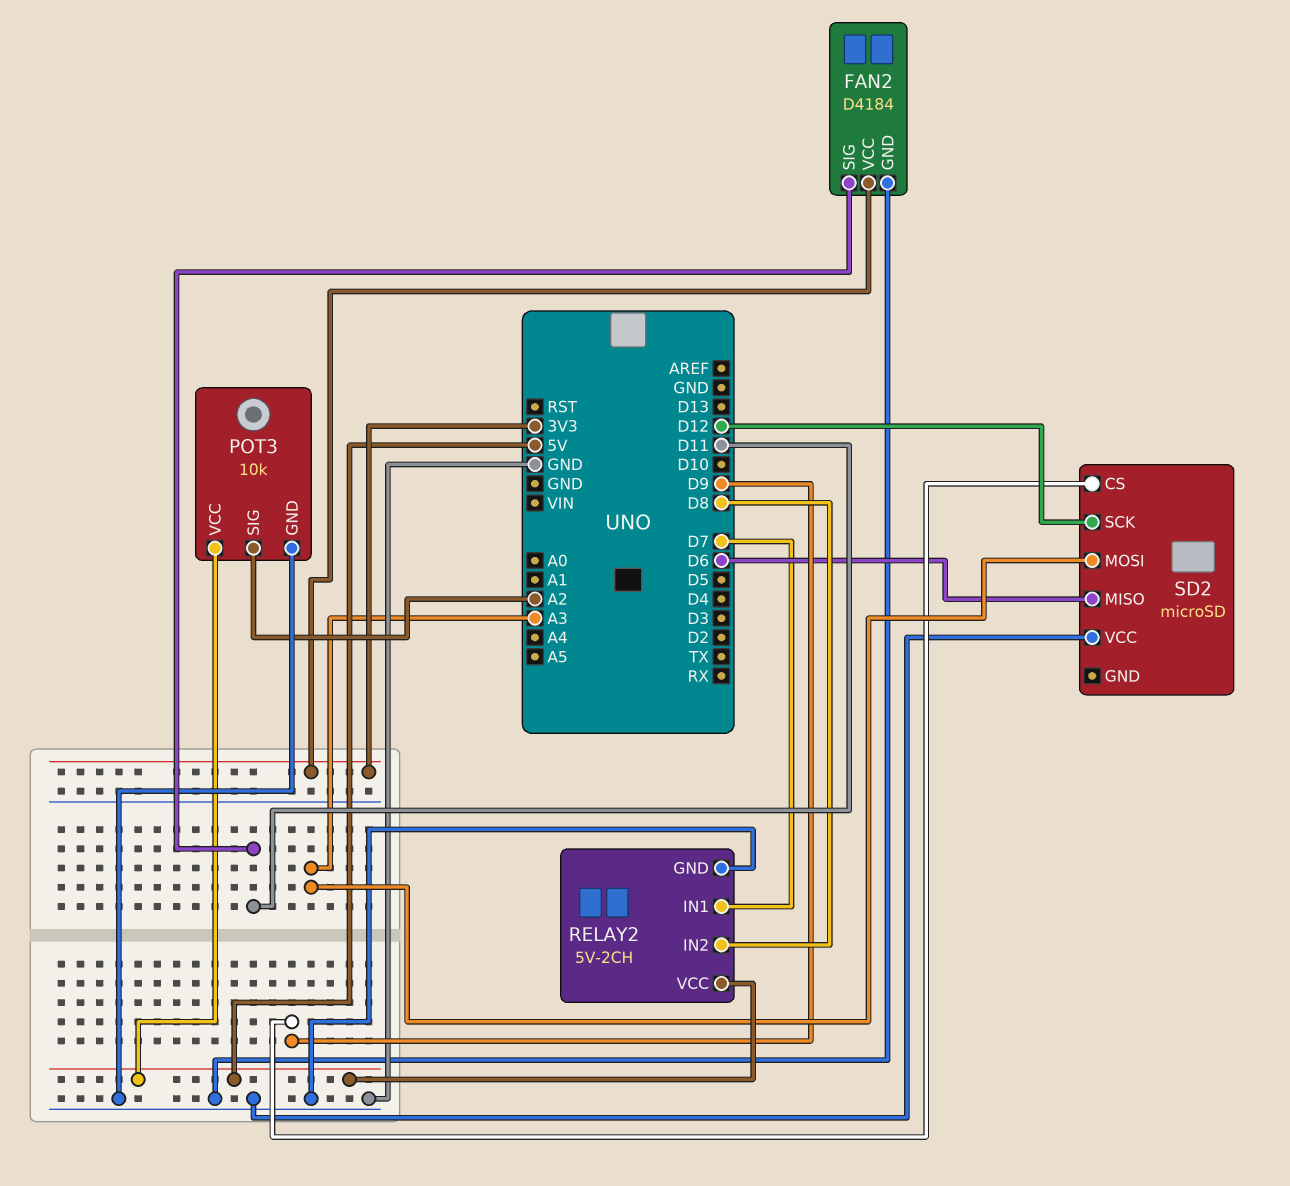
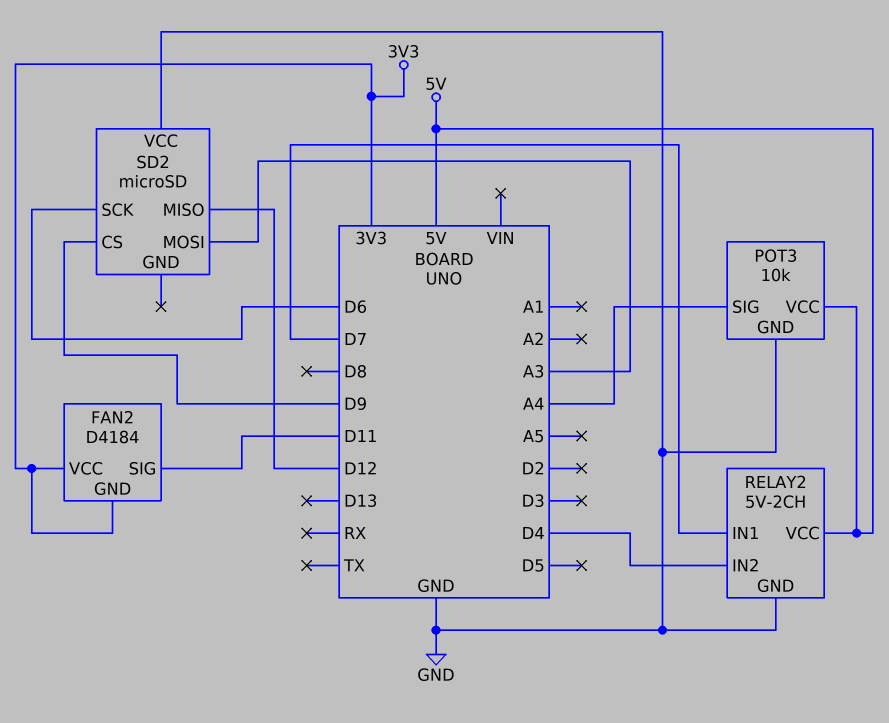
FAN2 pin GND: GND -> 3V3
POT3 pin SIG: A2 -> A4
RELAY2 pin IN2: D8 -> D4
SD2 pin MISO: D6 -> D12
SD2 pin SCK: D12 -> D6

